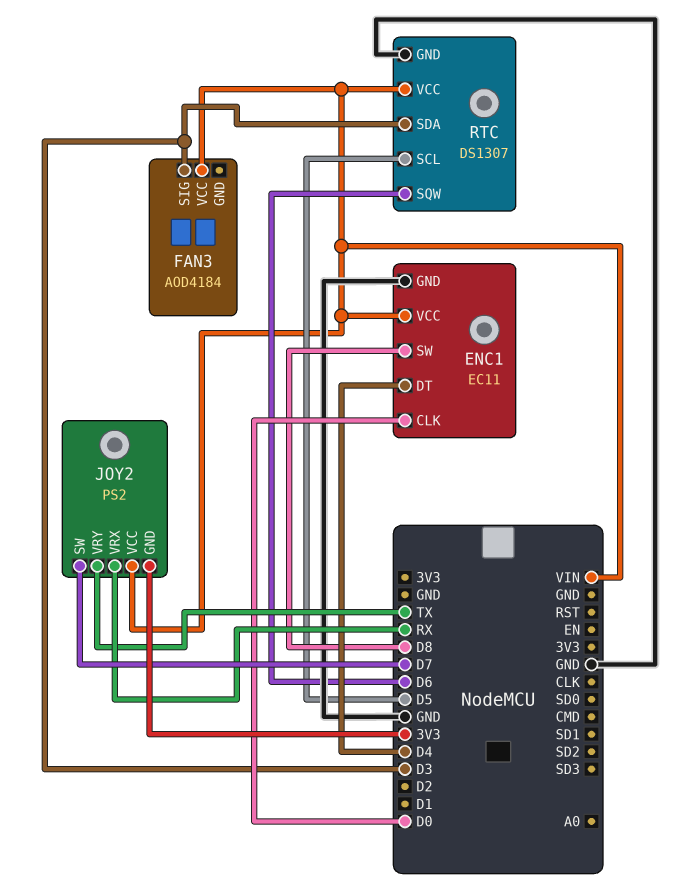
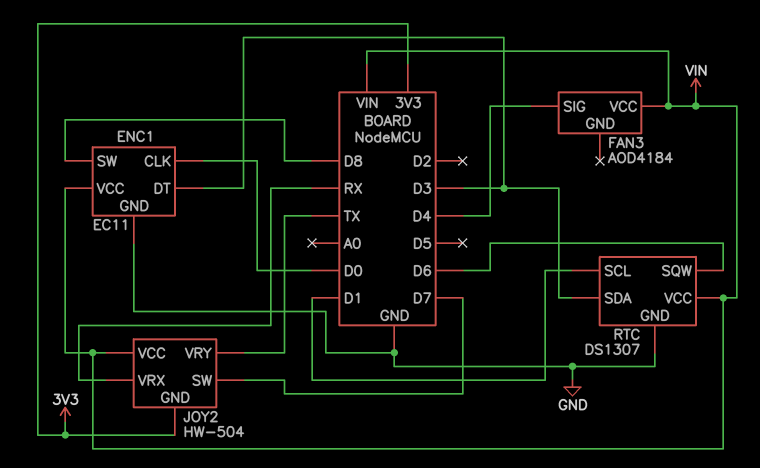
ENC1 pin DT: D4 -> D3
FAN3 pin SIG: D3 -> D4
JOY2: PS2 -> HW-504
RTC pin SCL: D5 -> D1

